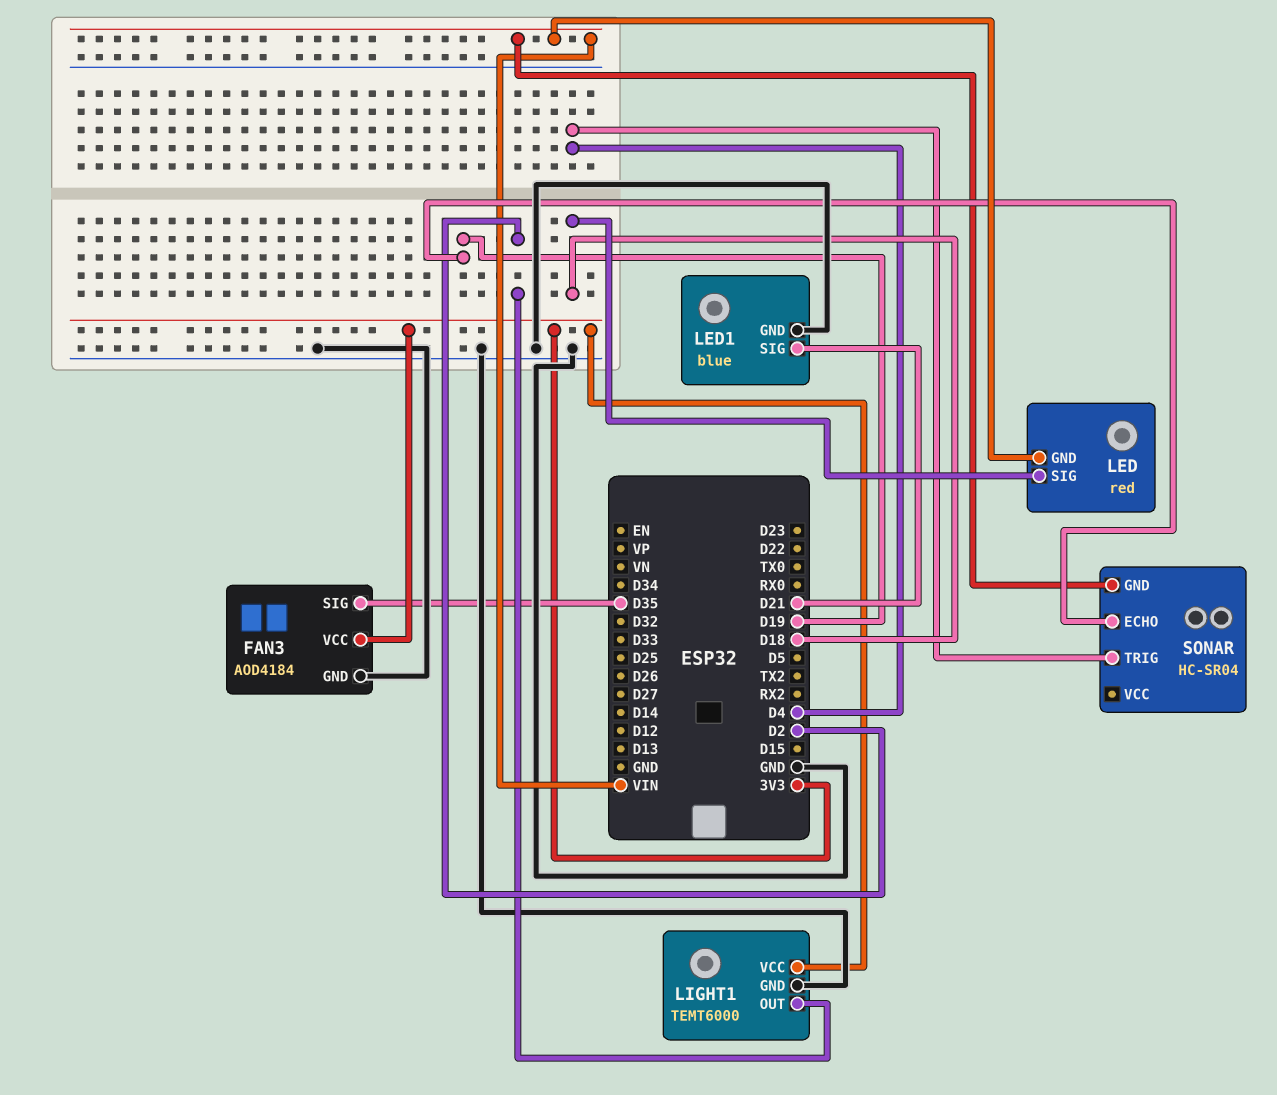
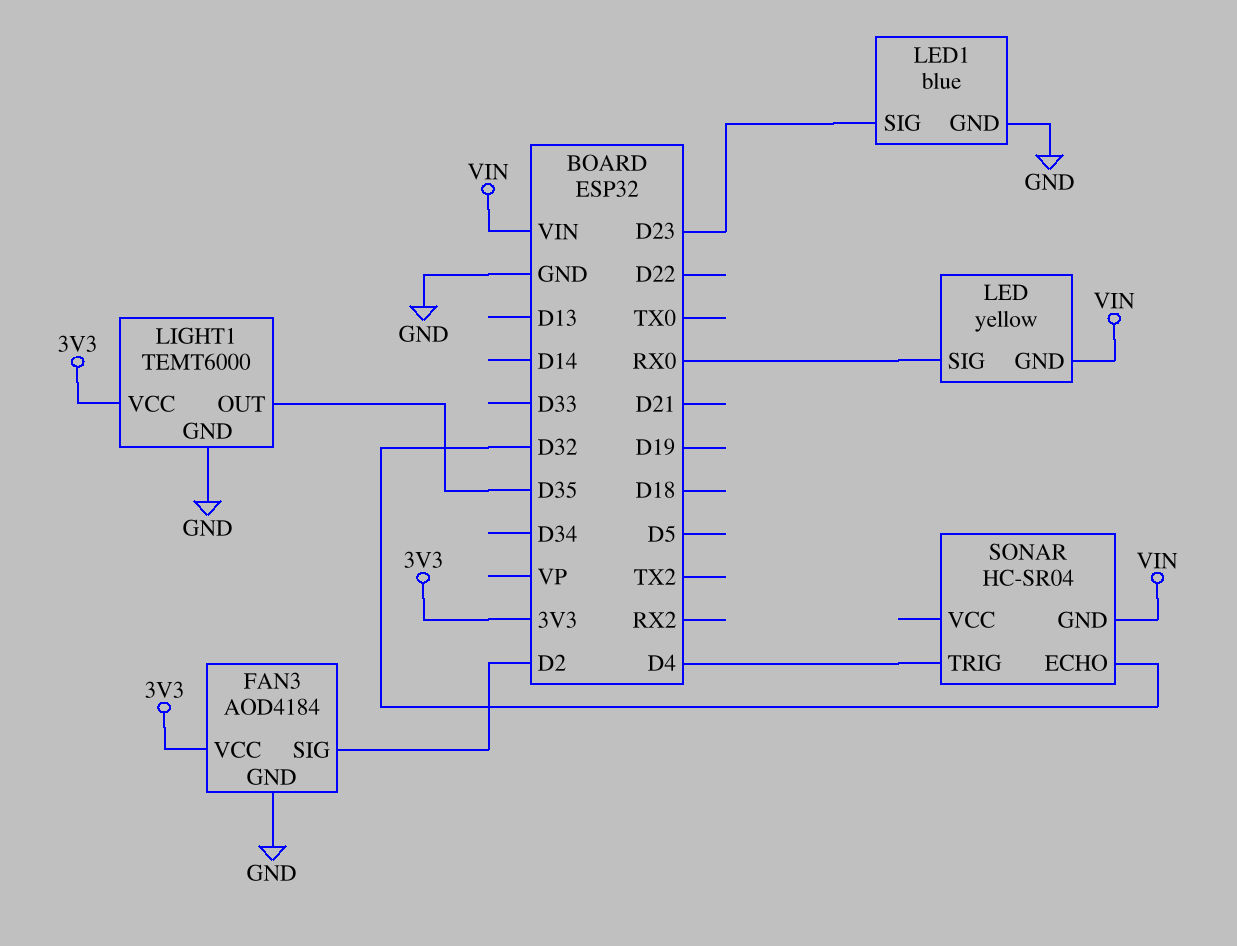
FAN3 pin SIG: D35 -> D2
LED: red -> yellow
LED pin SIG: D18 -> RX0
LED1 pin SIG: D21 -> D23
LIGHT1 pin OUT: D2 -> D35
SONAR pin ECHO: D19 -> D32

